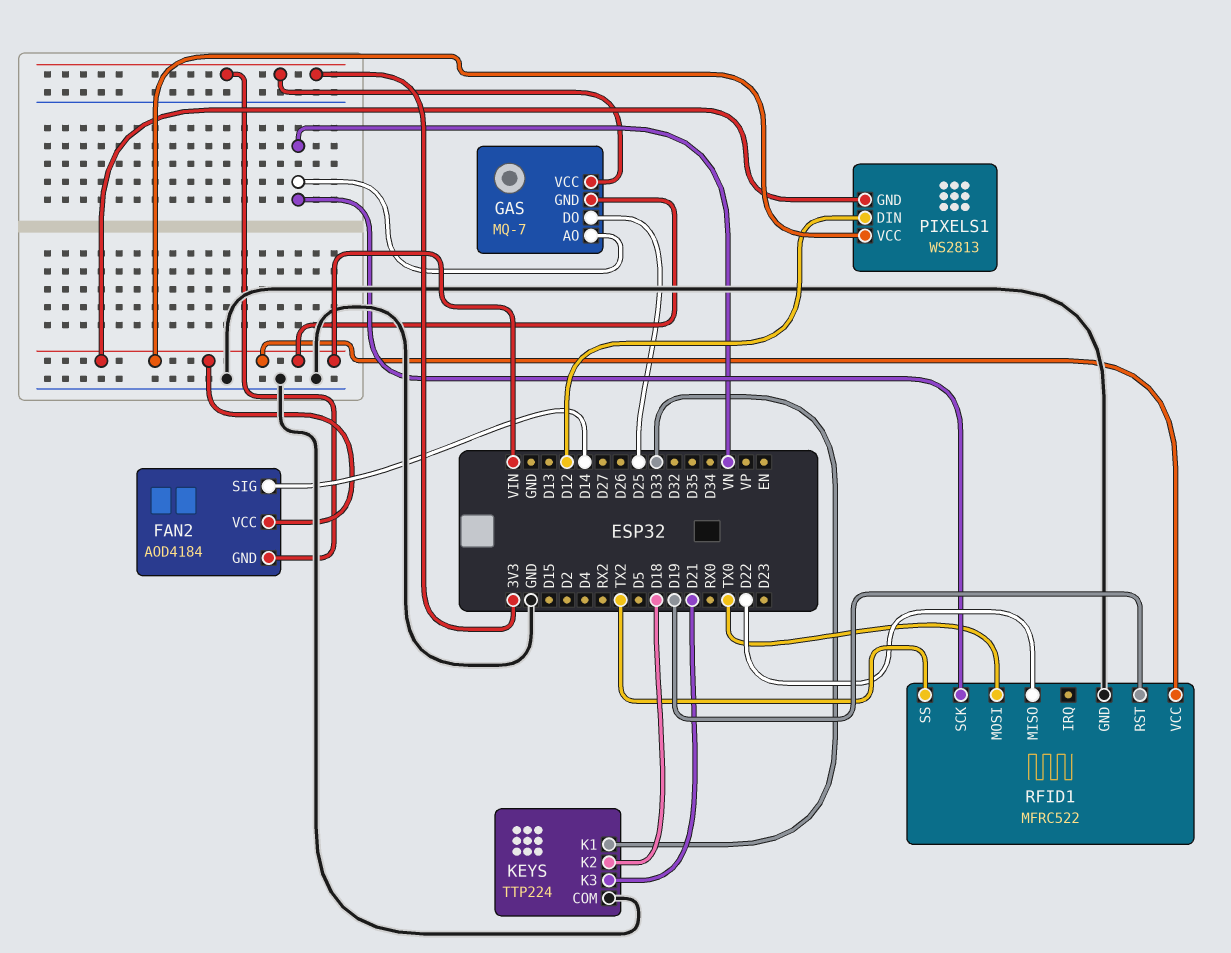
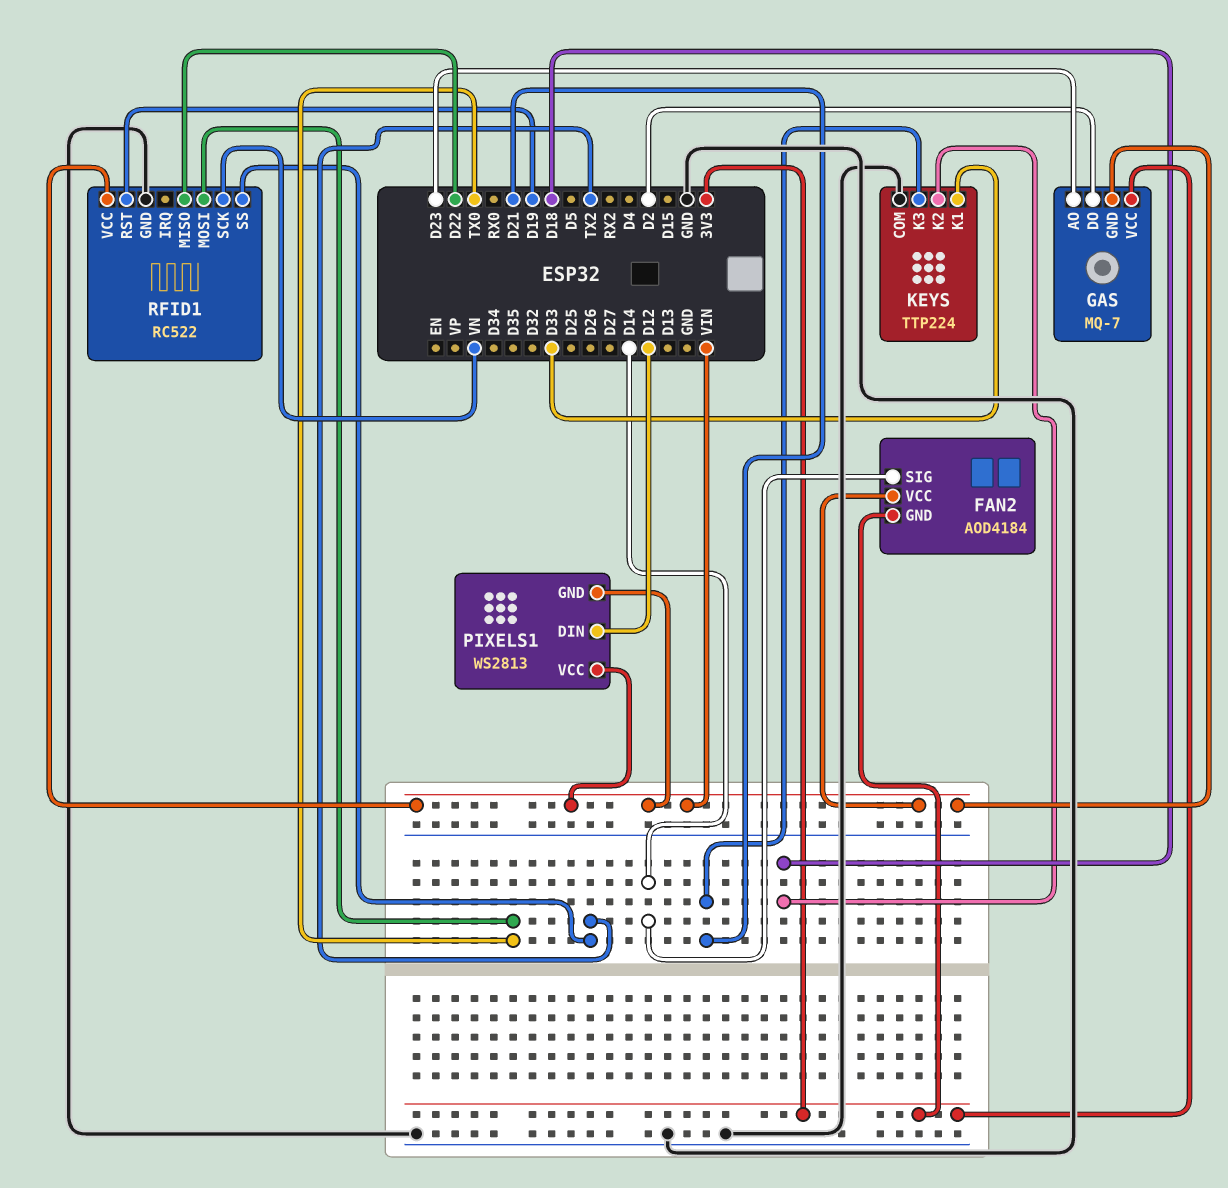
GAS pin AO: VN -> D23
GAS pin DO: D25 -> D2
RFID1: MFRC522 -> RC522

